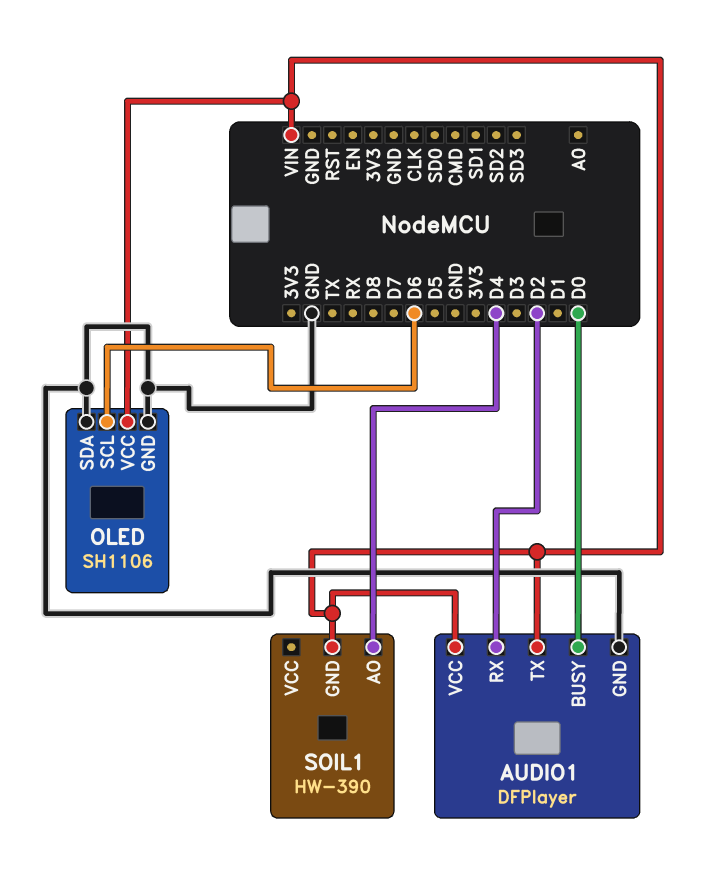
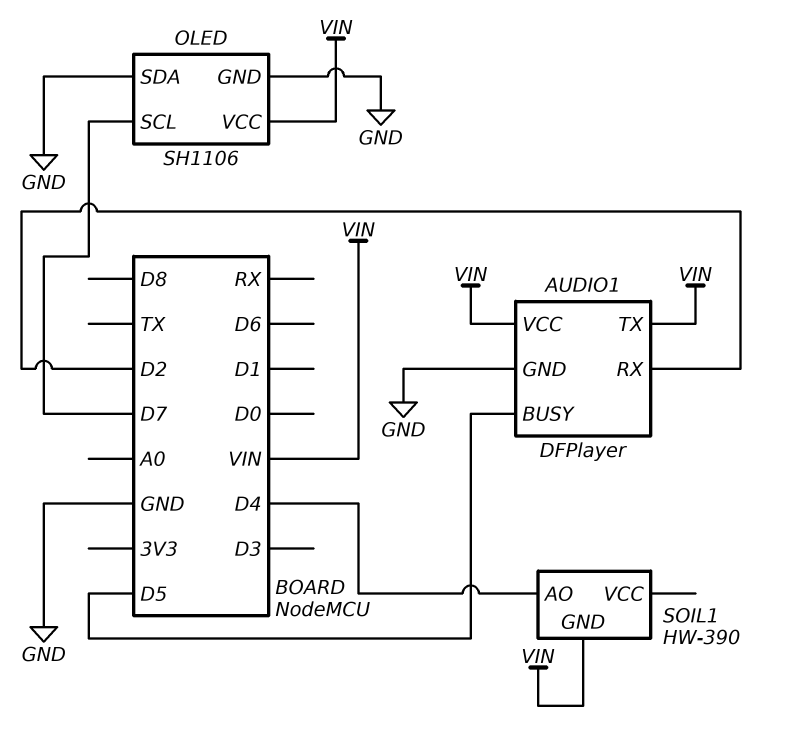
AUDIO1 pin BUSY: D0 -> D5
OLED pin SCL: D6 -> D7

